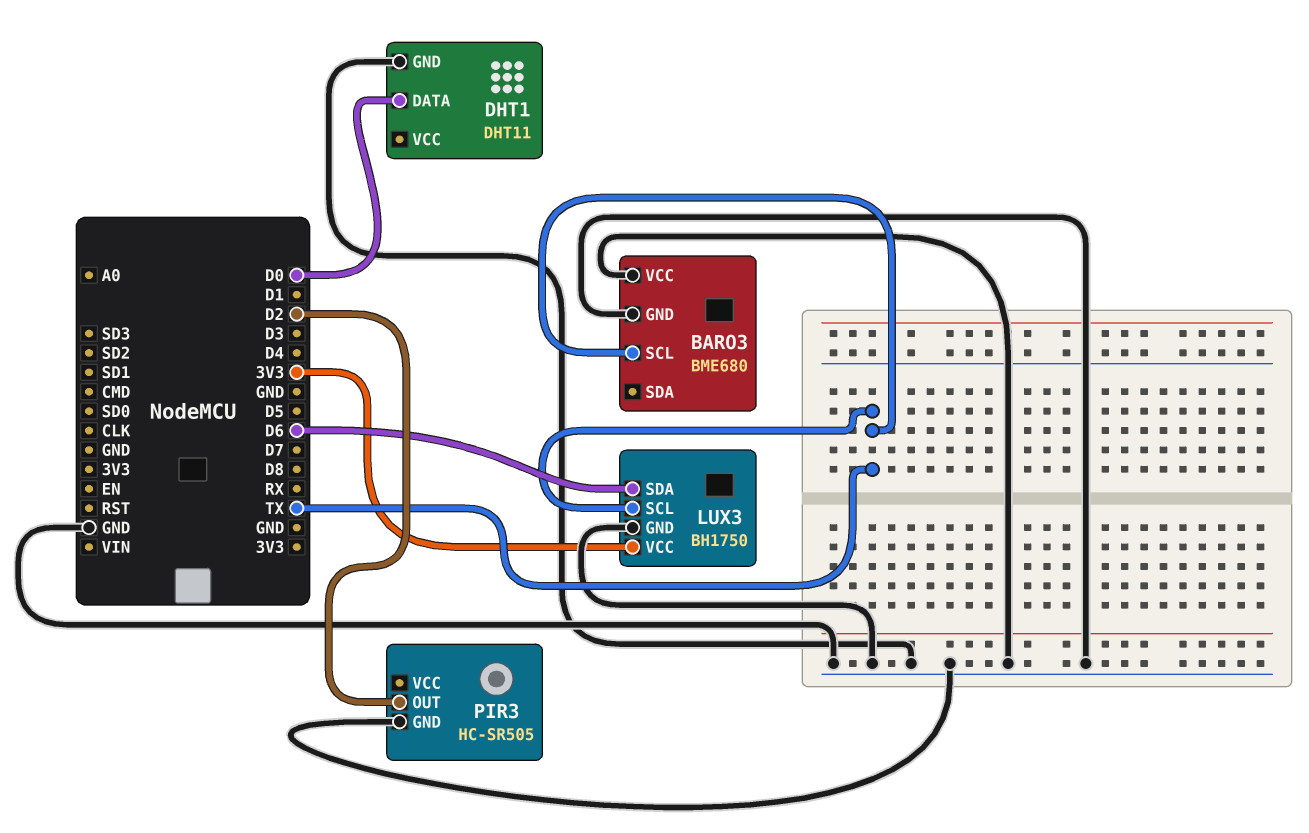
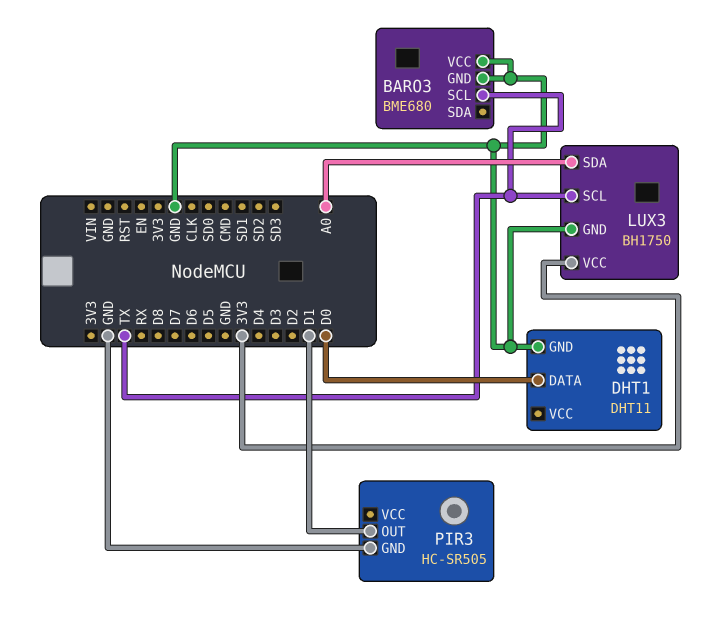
LUX3 pin SDA: D6 -> A0
PIR3 pin OUT: D2 -> D1

